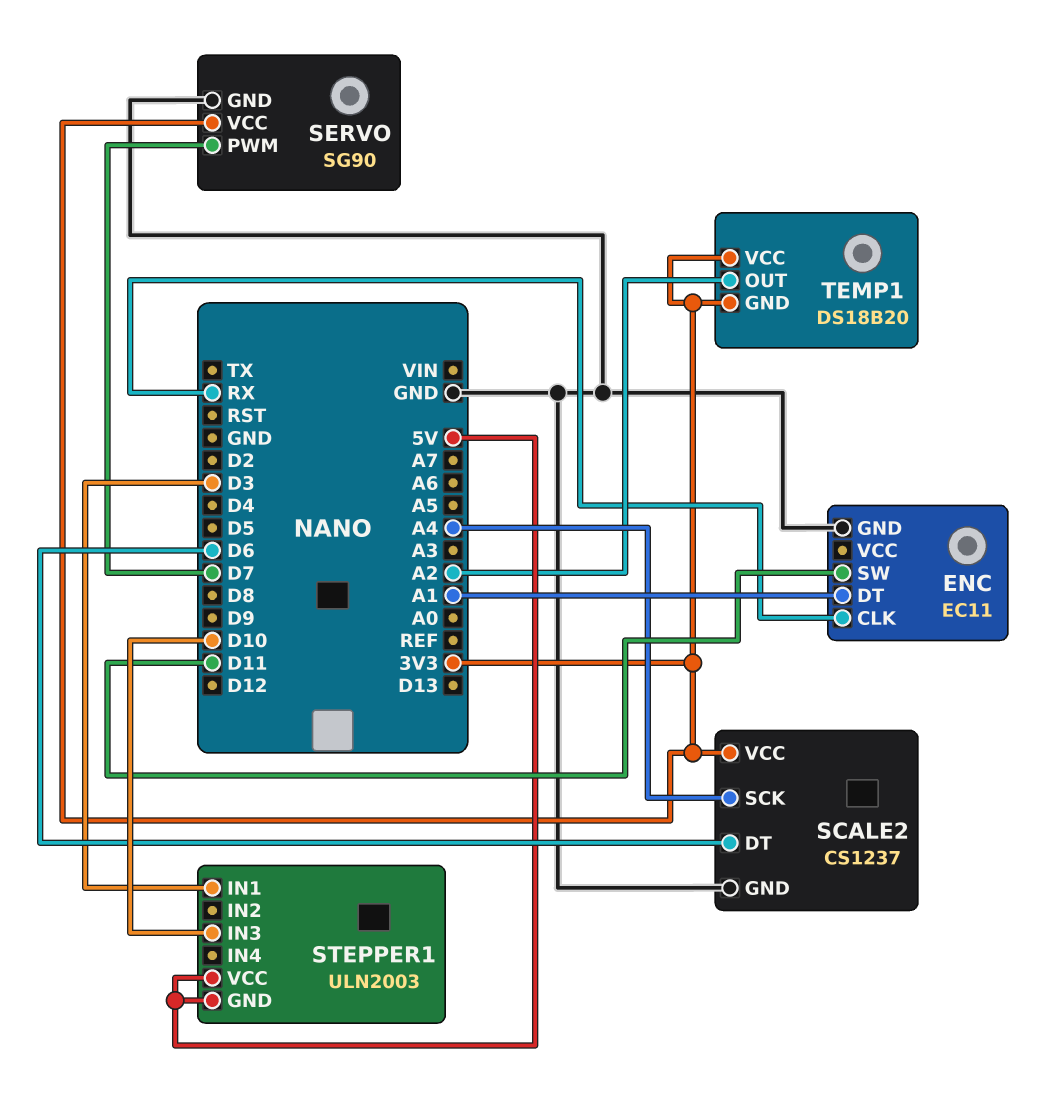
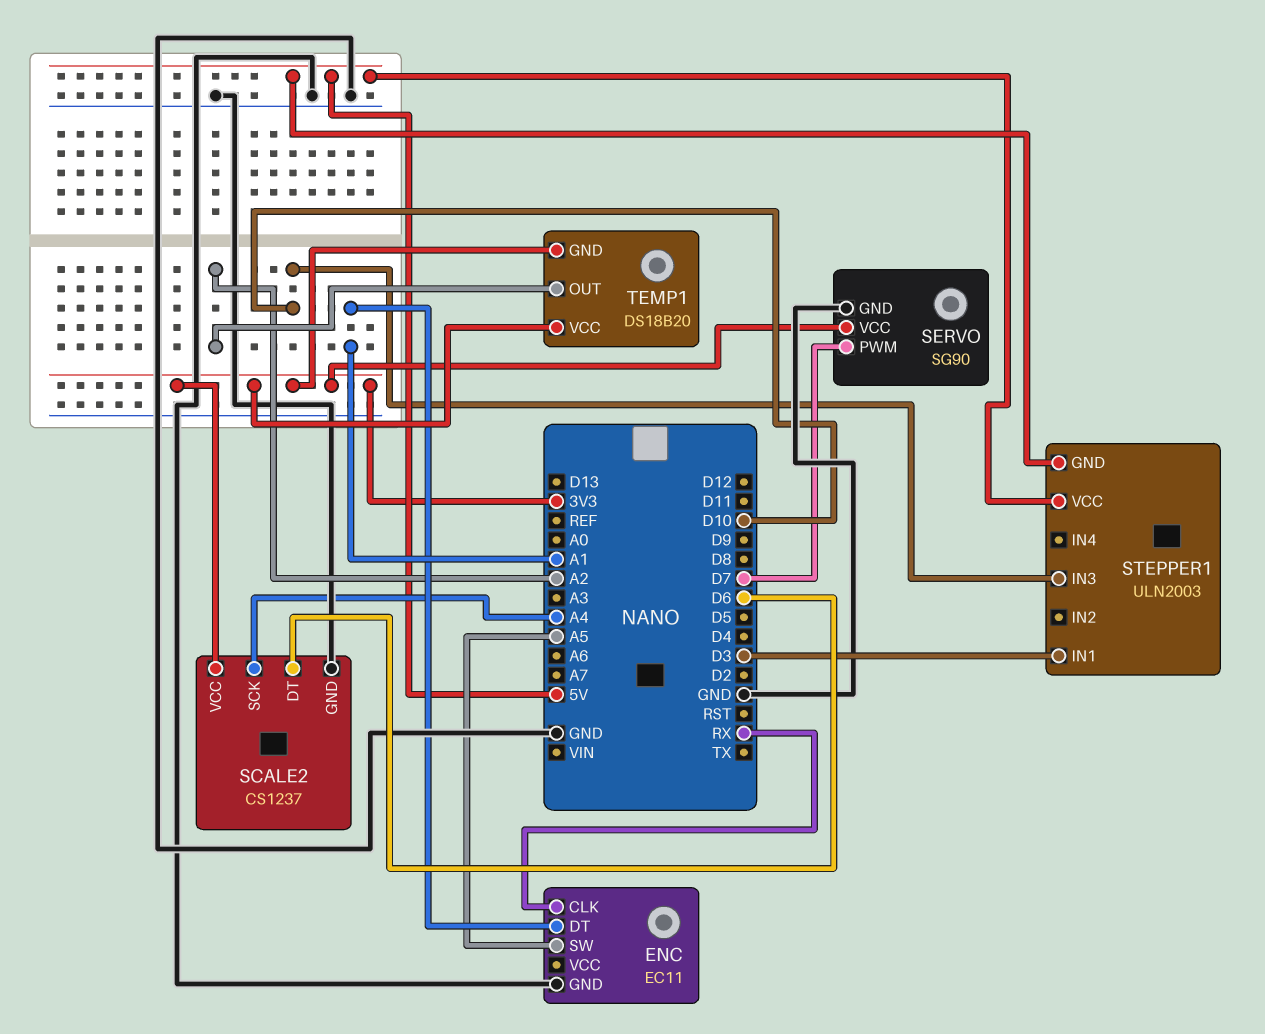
ENC pin SW: D11 -> A5

